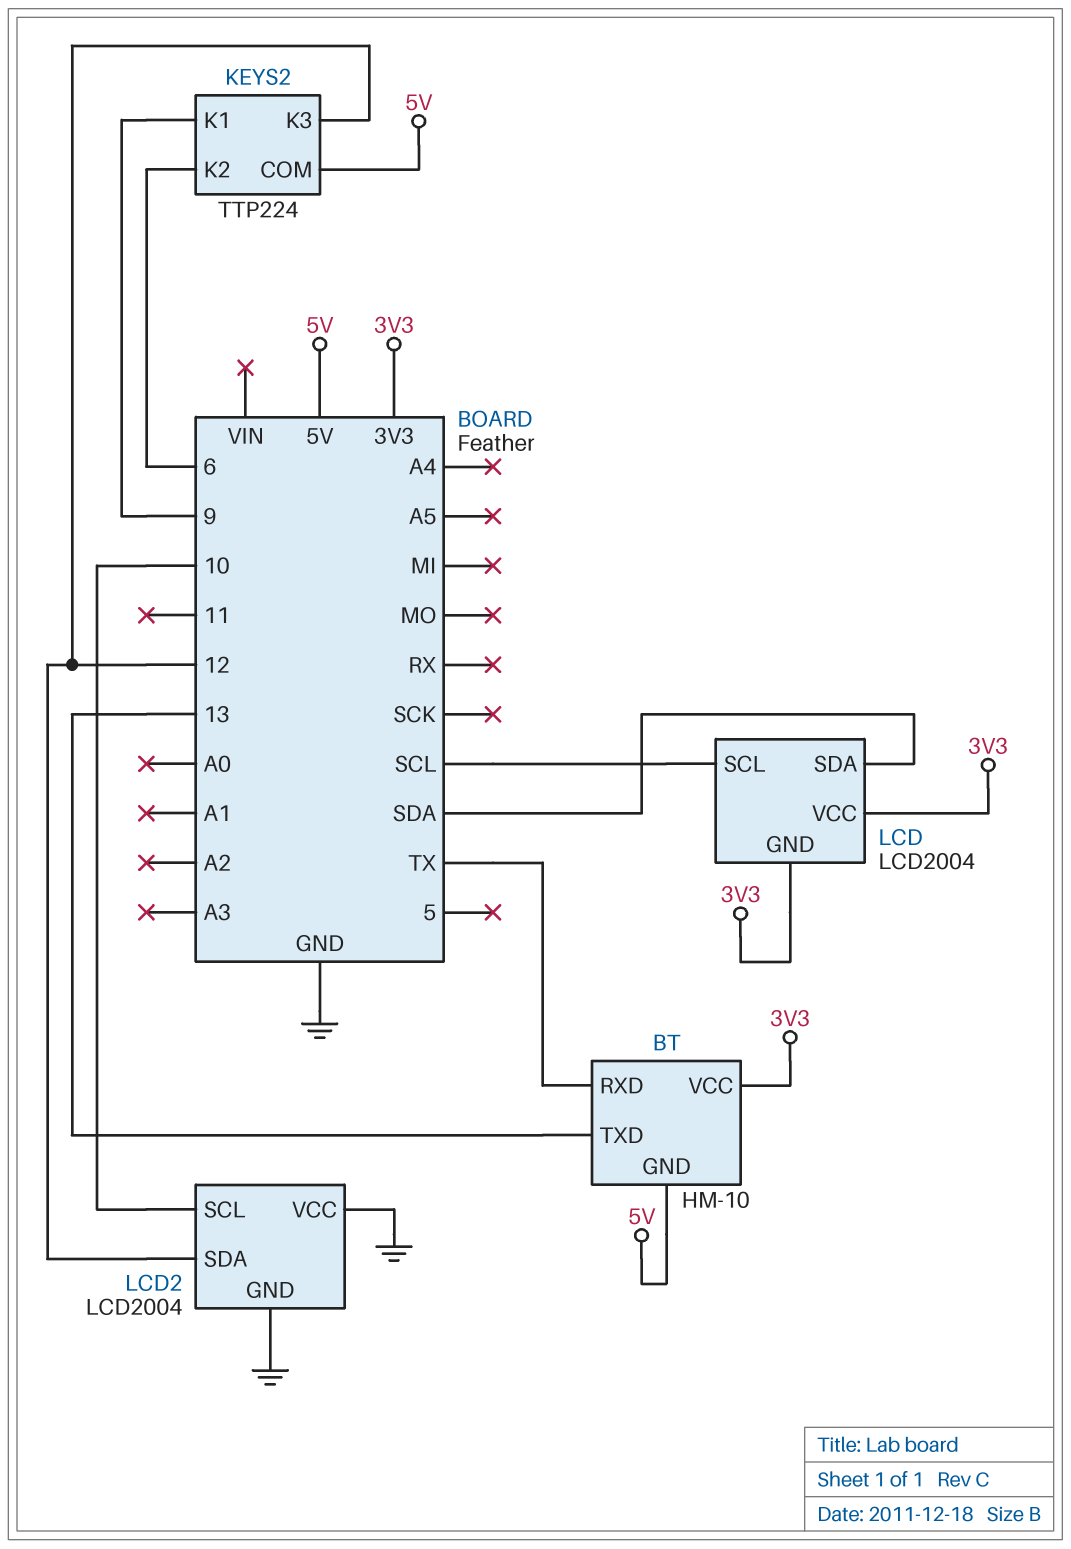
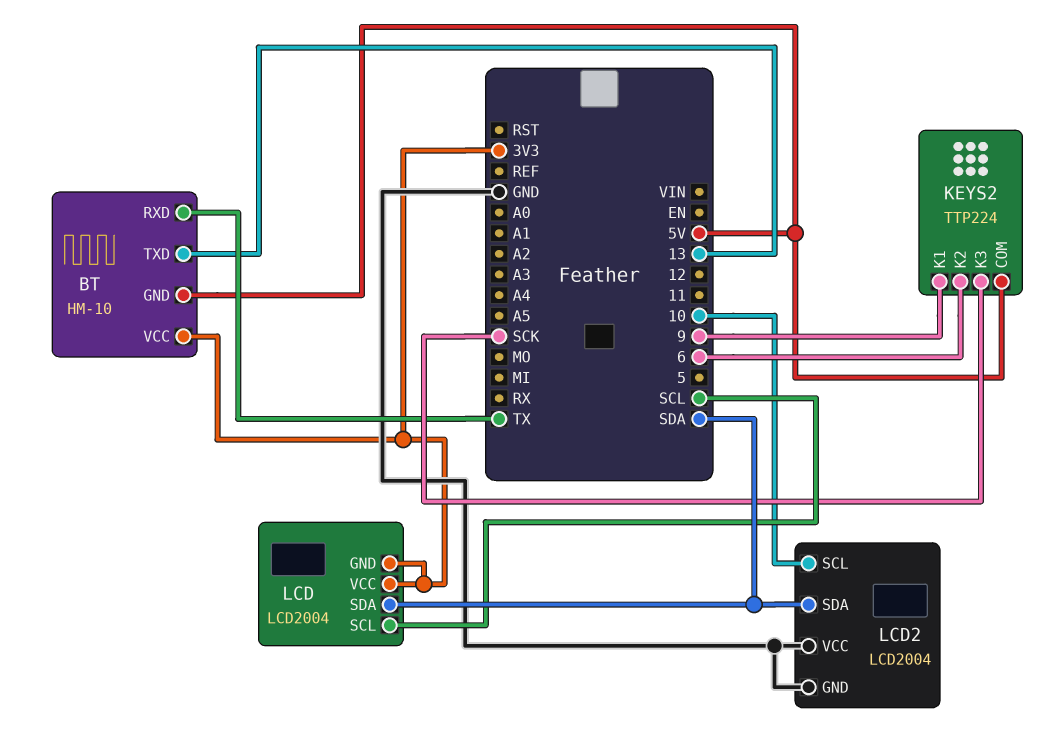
KEYS2 pin K3: 12 -> SCK
LCD2 pin SDA: 12 -> SDA

